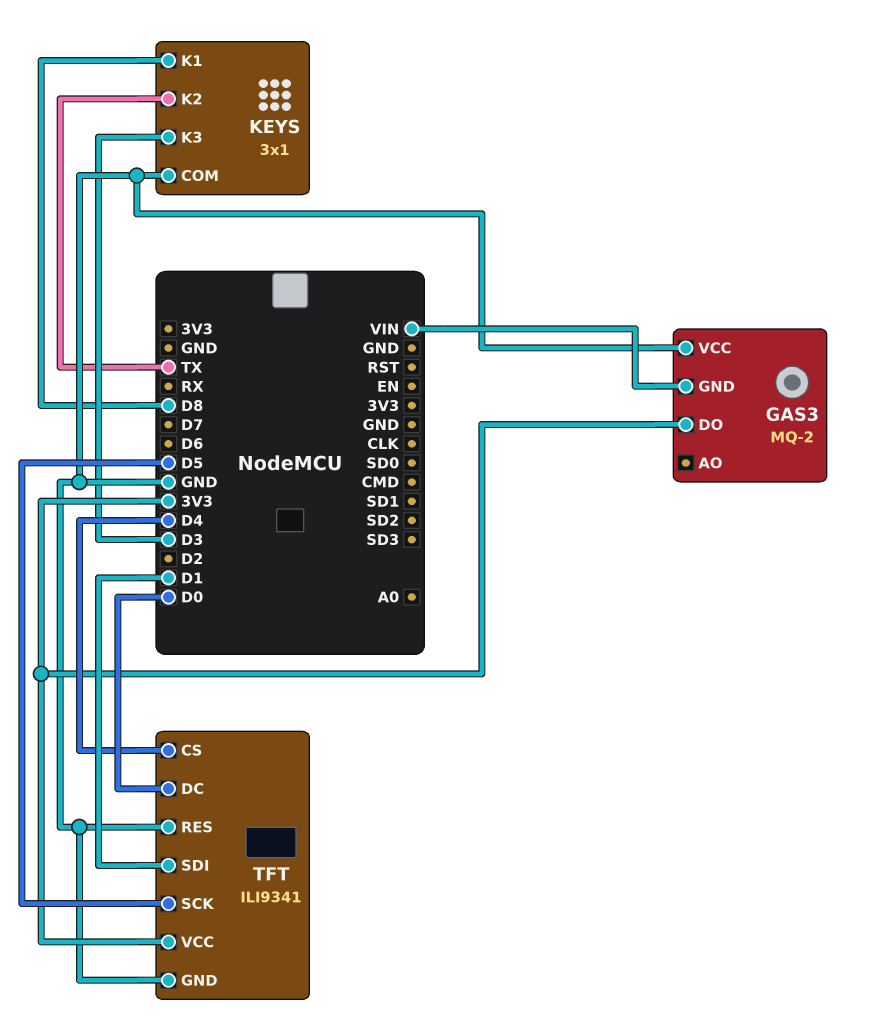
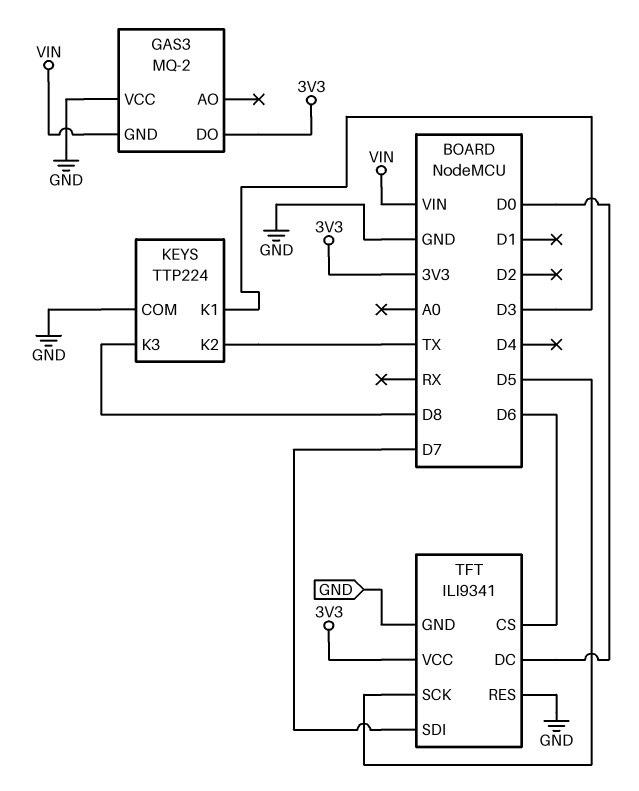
KEYS: 3x1 -> TTP224
KEYS pin K1: D8 -> D3
KEYS pin K3: D3 -> D8
TFT pin CS: D4 -> D6
TFT pin SDI: D1 -> D7

